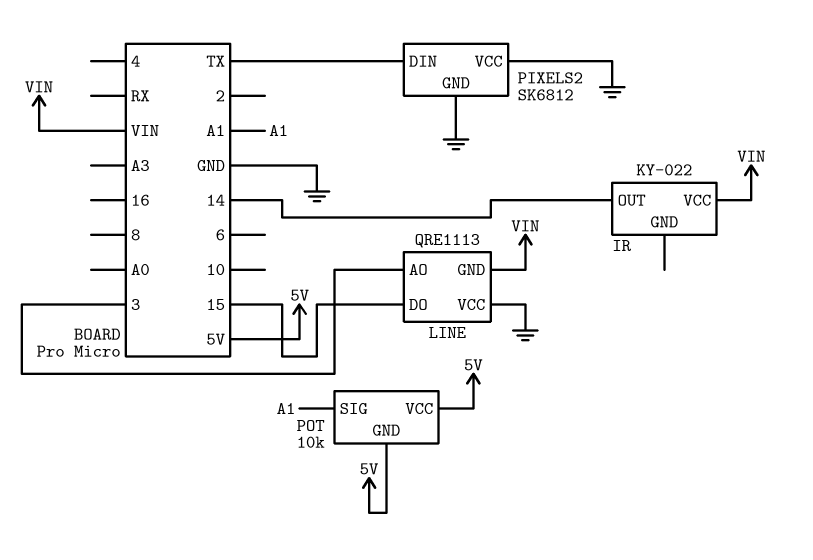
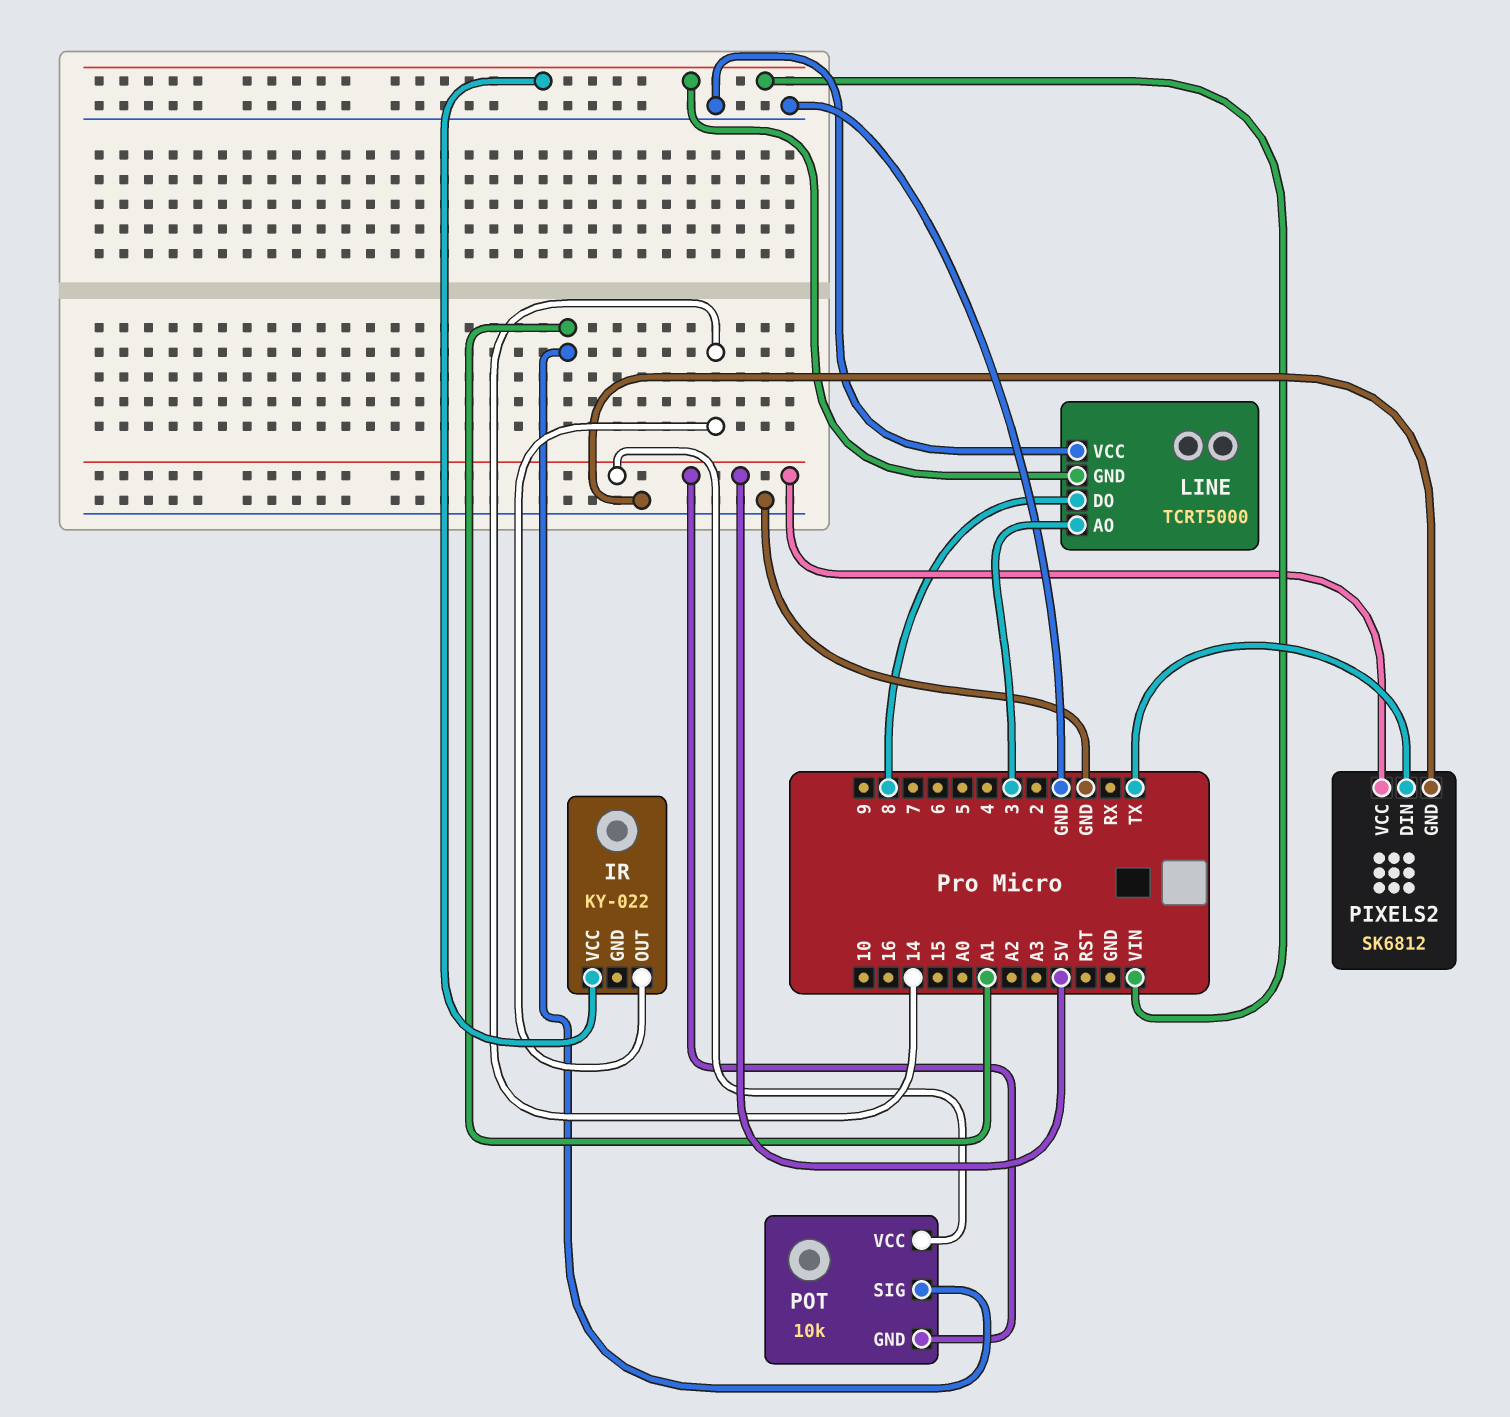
LINE: QRE1113 -> TCRT5000
LINE pin DO: 15 -> 8
PIXELS2 pin VCC: GND -> 5V

